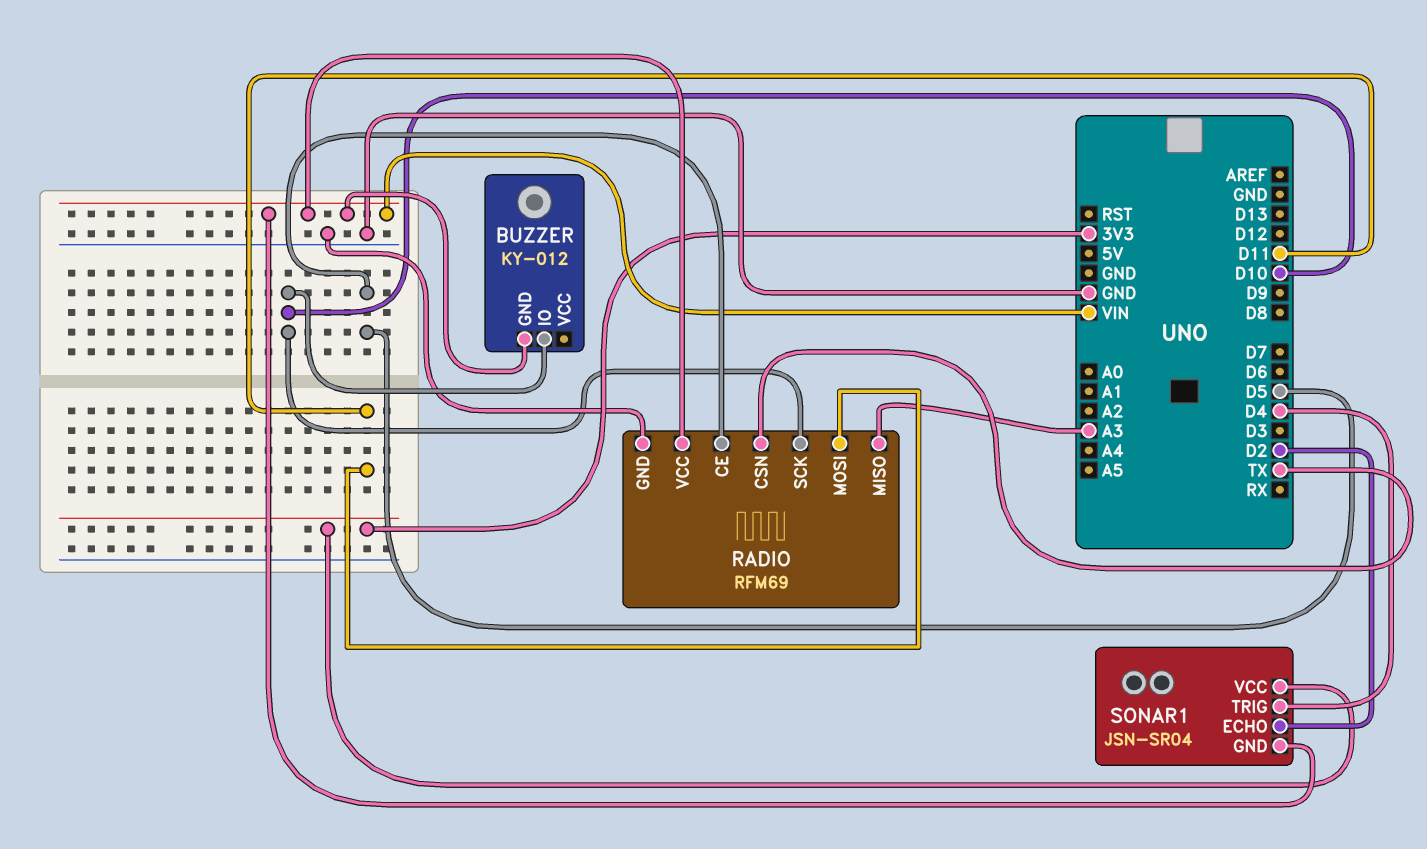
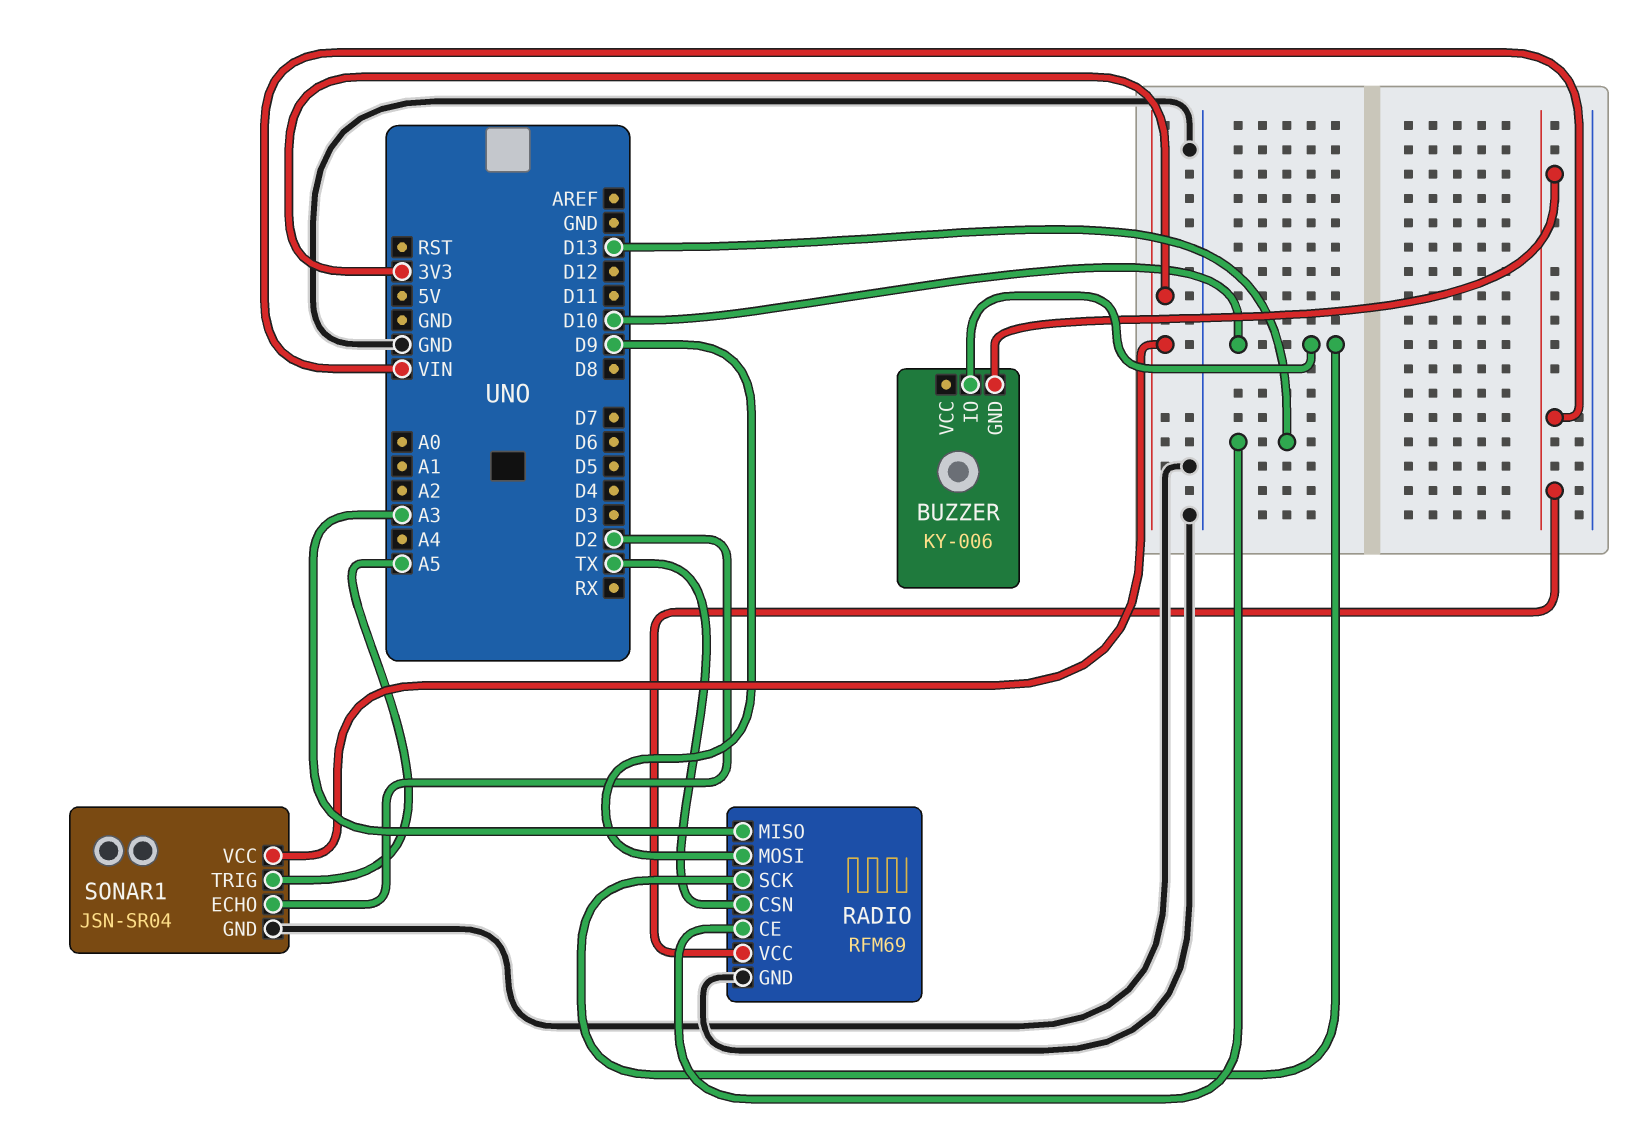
BUZZER: KY-012 -> KY-006
RADIO pin CE: D5 -> D13
RADIO pin MOSI: D11 -> D9
SONAR1 pin GND: VIN -> GND
SONAR1 pin TRIG: D4 -> A5

